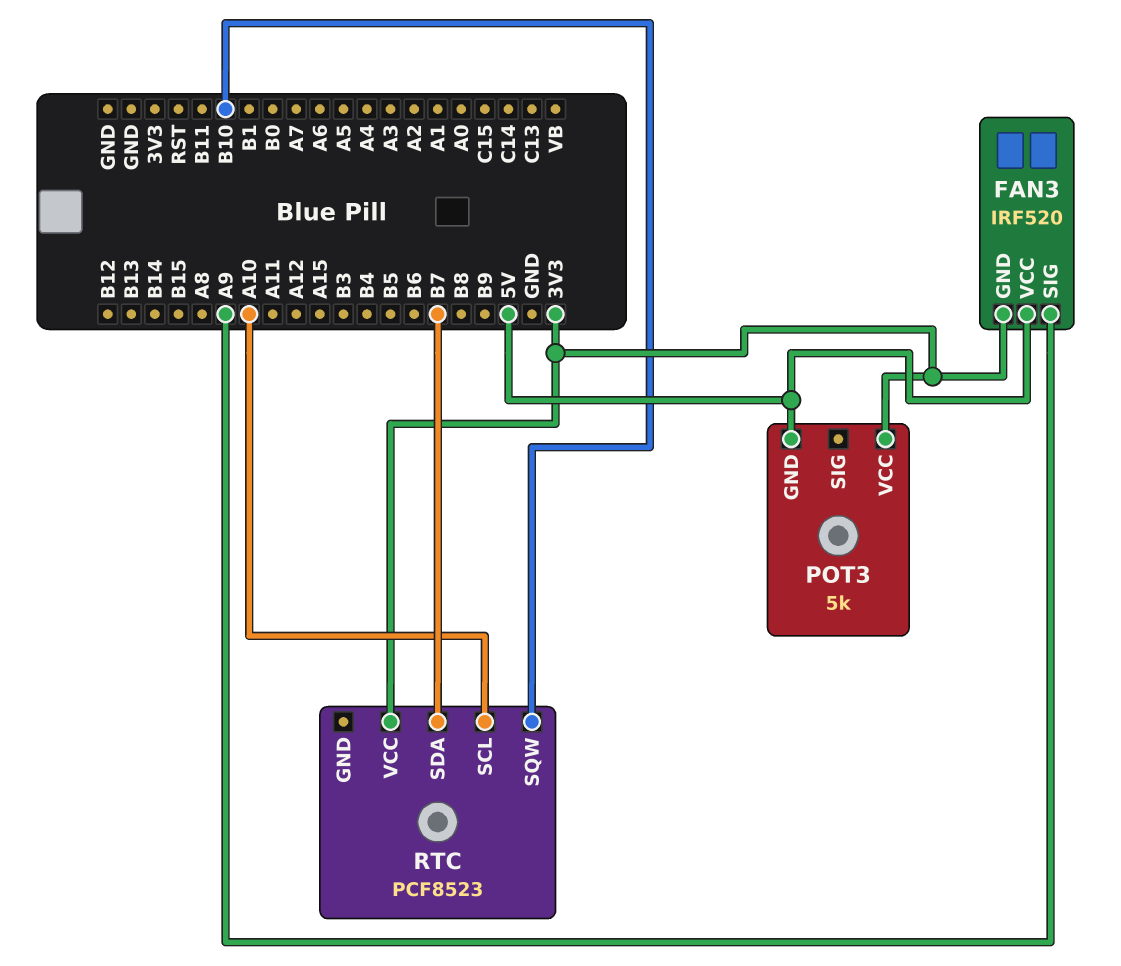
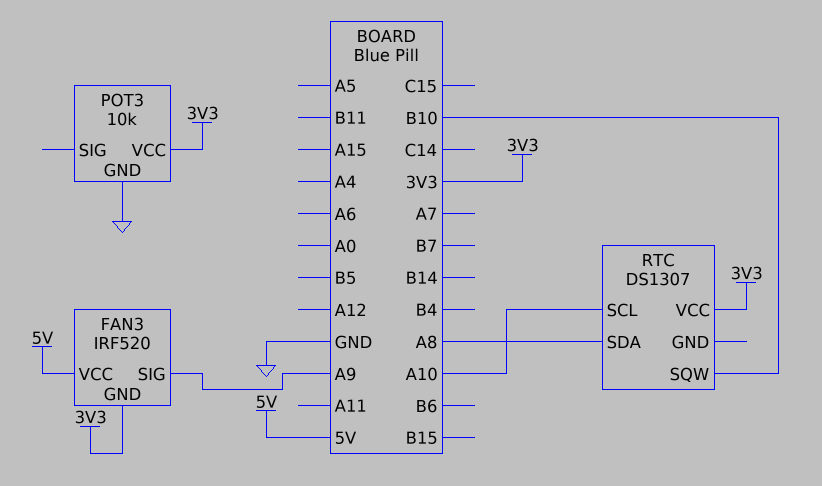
POT3: 5k -> 10k
POT3 pin GND: 5V -> GND
RTC: PCF8523 -> DS1307
RTC pin SDA: B7 -> A8

